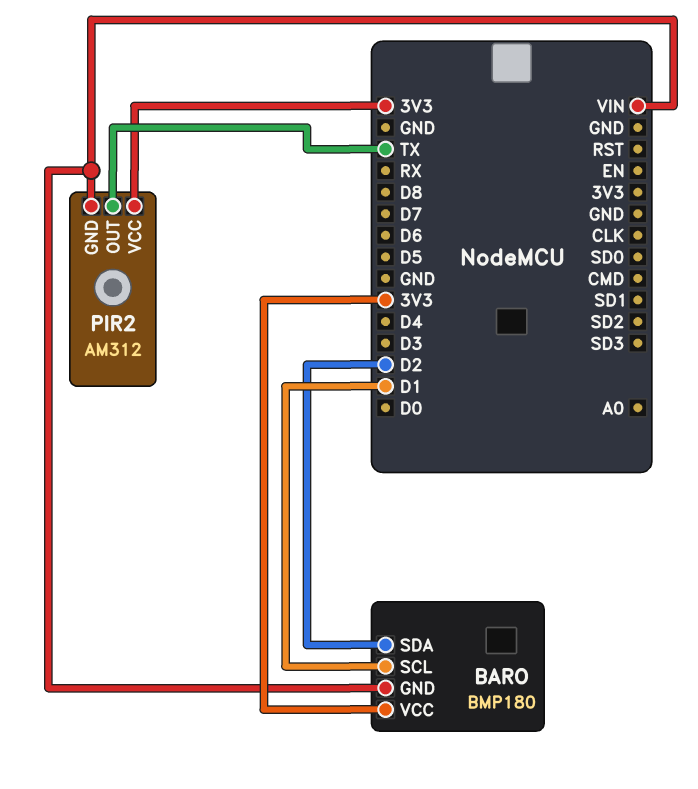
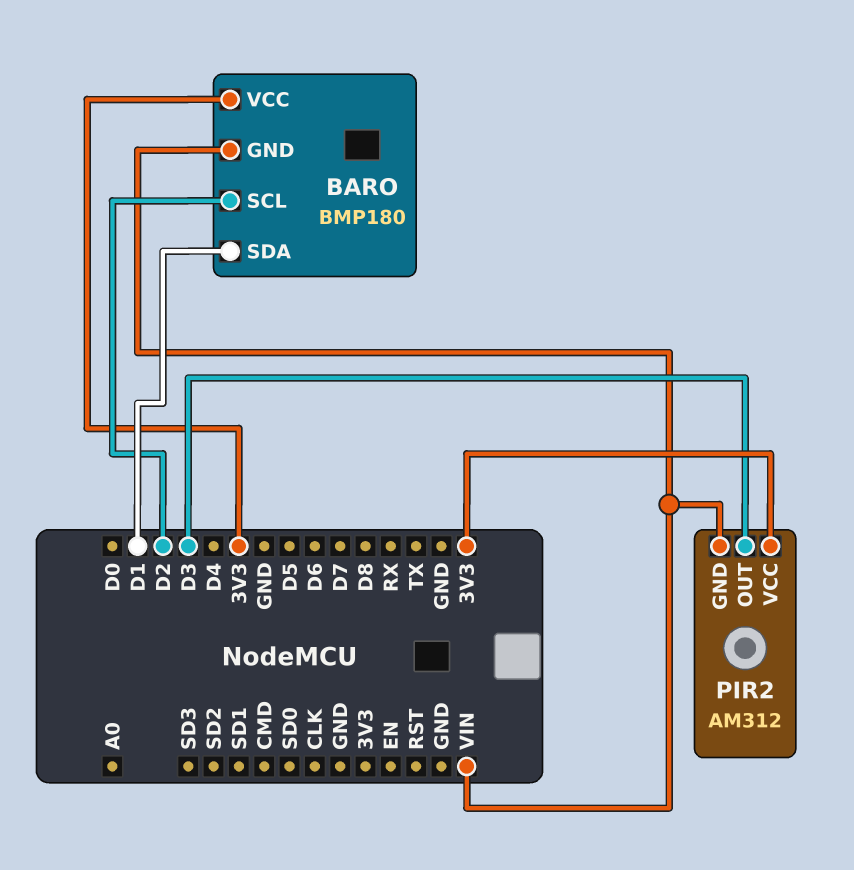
BARO pin SCL: D1 -> D2
BARO pin SDA: D2 -> D1
PIR2 pin OUT: TX -> D3

